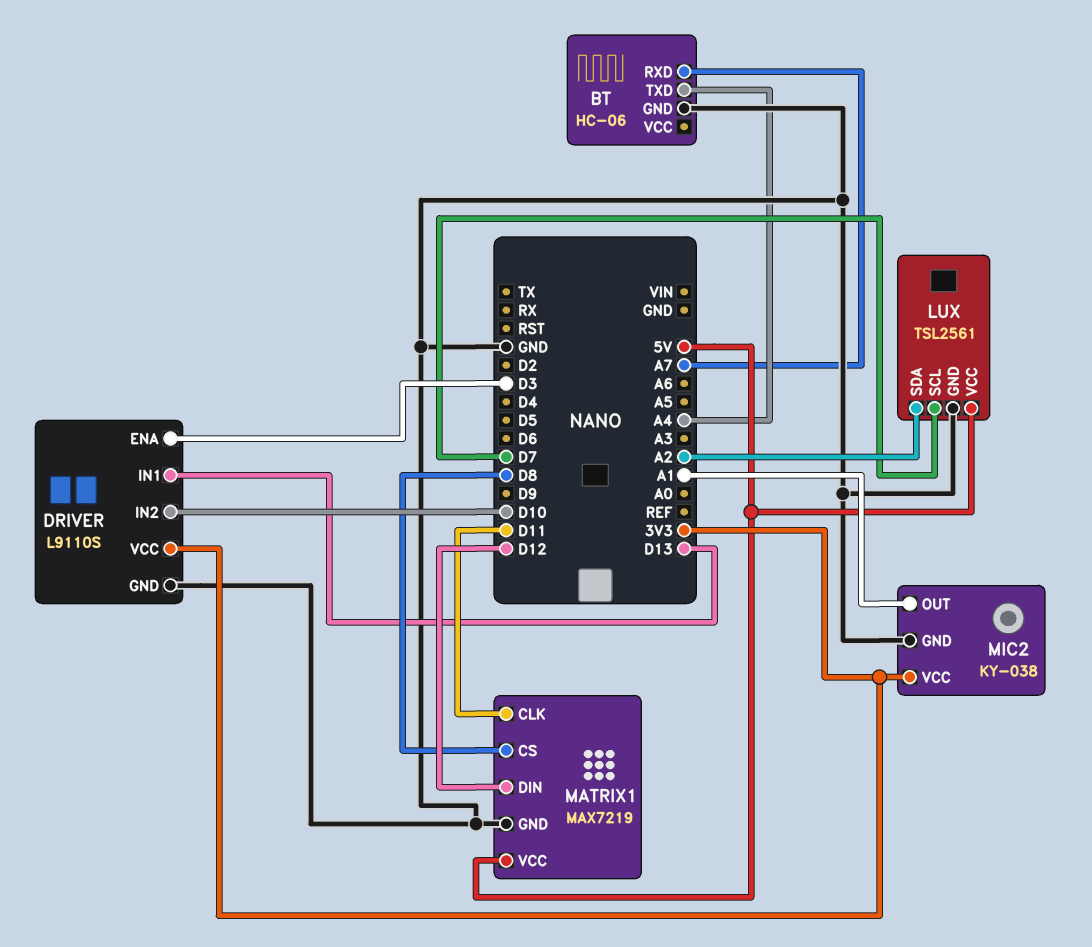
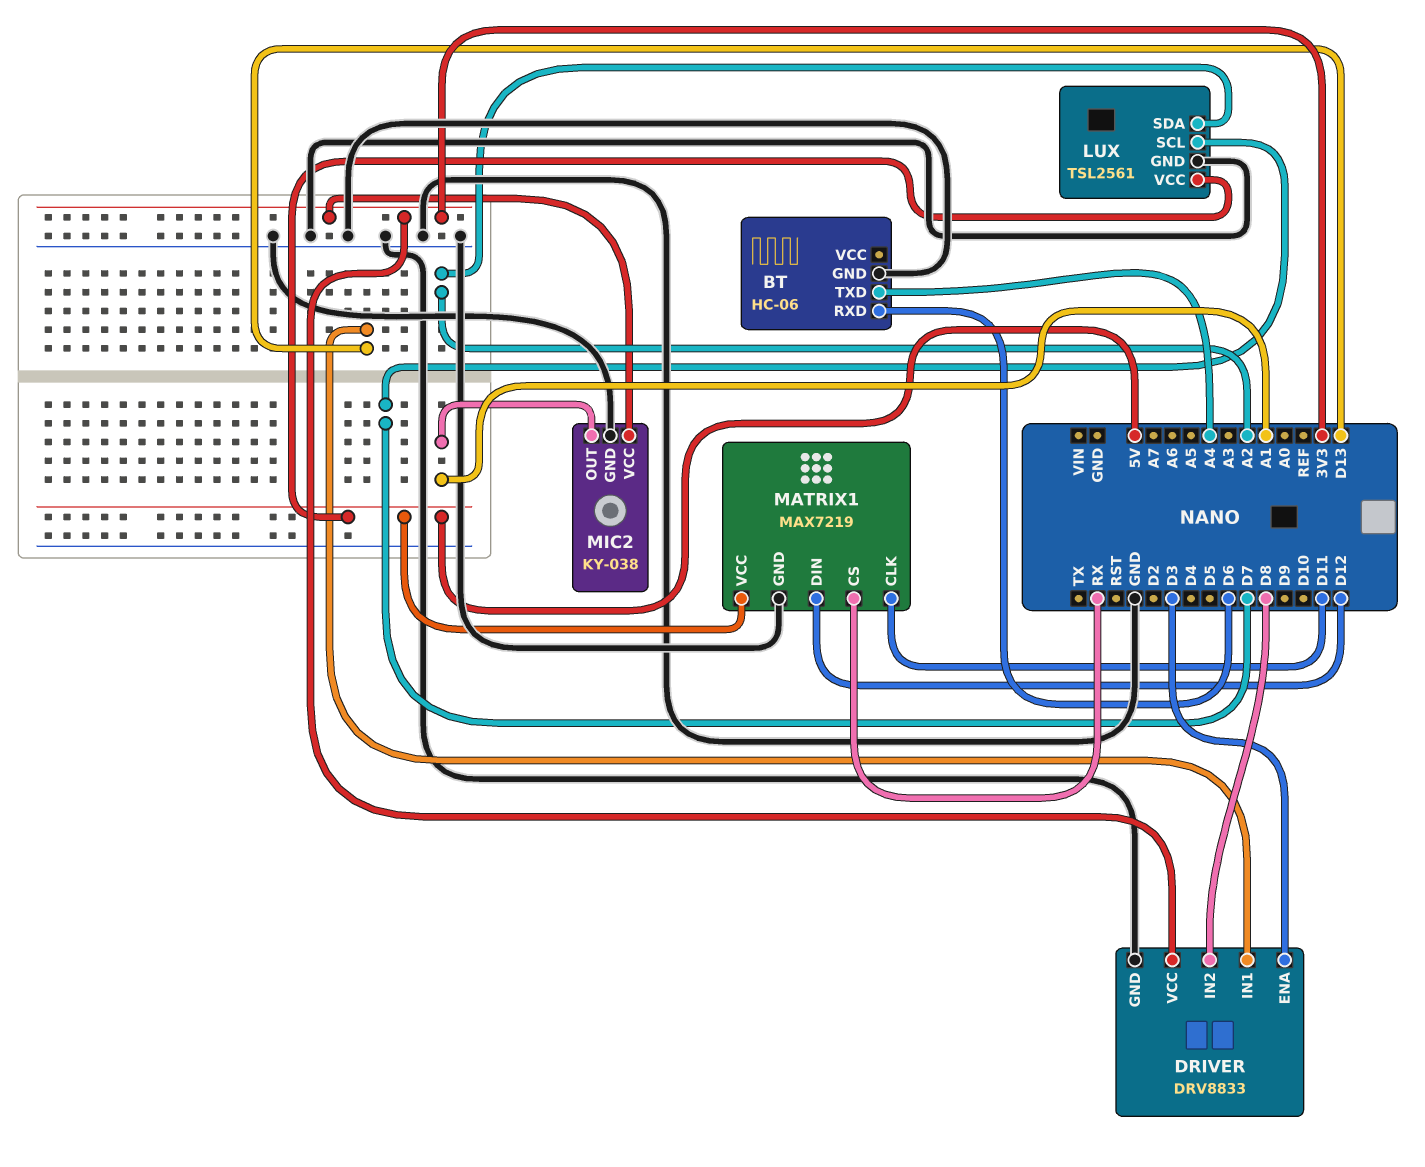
BT pin RXD: A7 -> D6
DRIVER: L9110S -> DRV8833
DRIVER pin IN2: D10 -> D8
MATRIX1 pin CS: D8 -> RX

